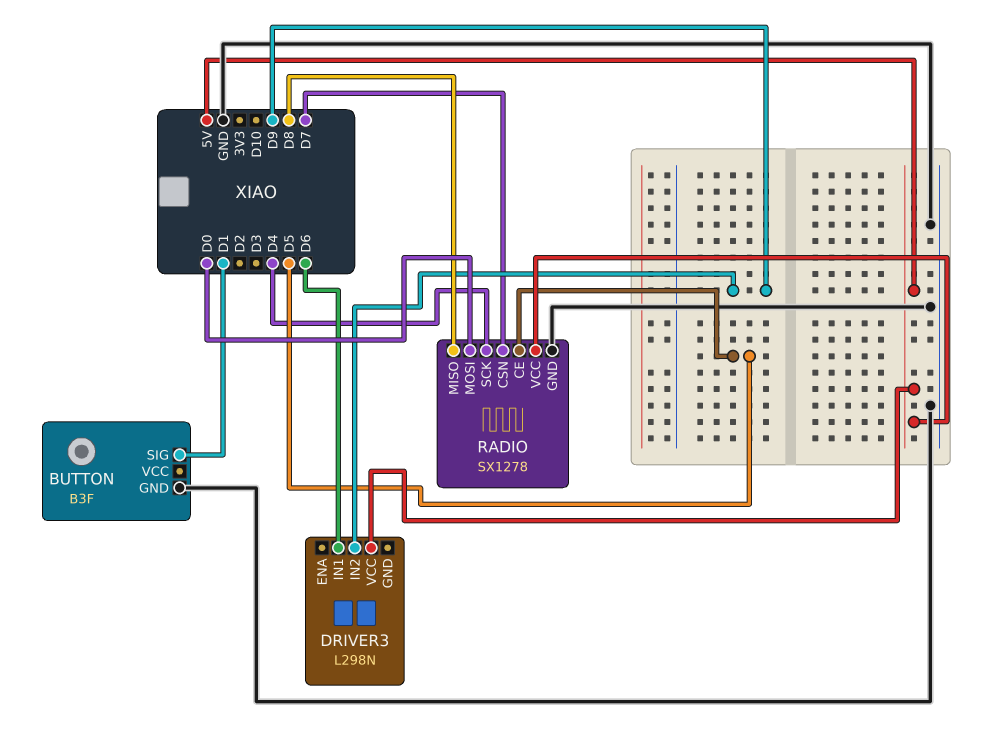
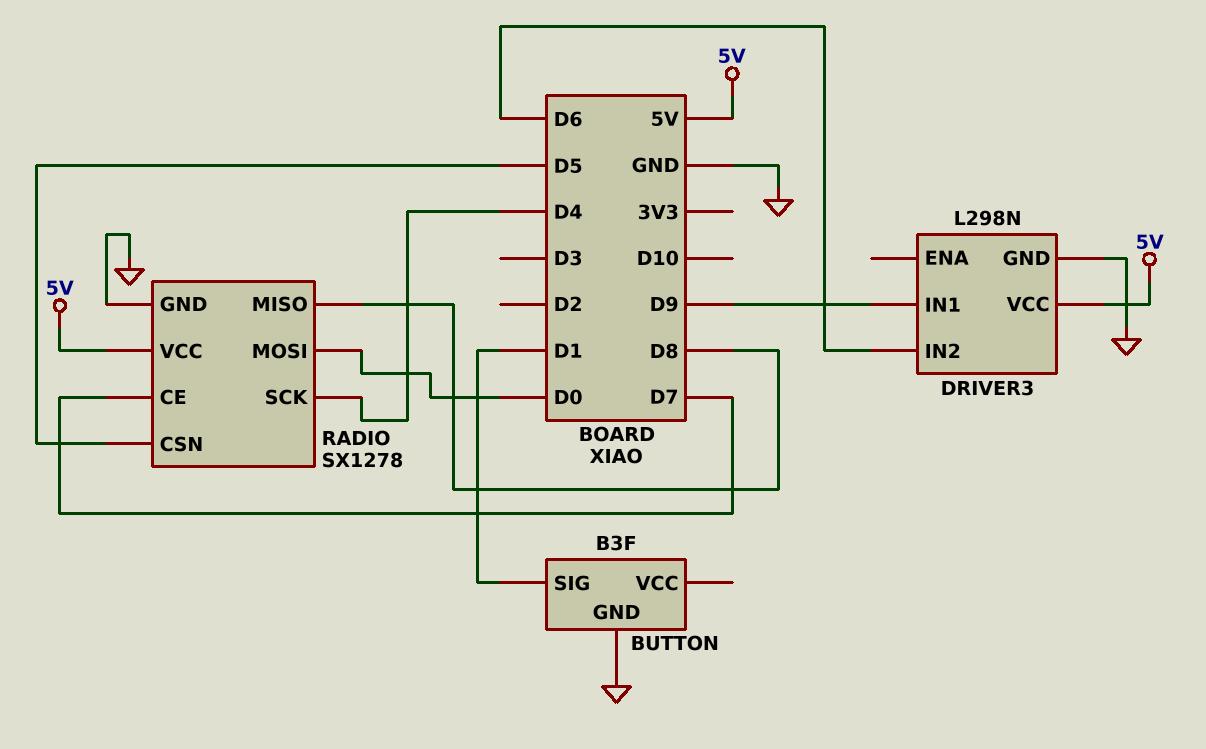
DRIVER3 pin GND: none -> GND
DRIVER3 pin IN1: D6 -> D9
DRIVER3 pin IN2: D9 -> D6
RADIO pin CE: D5 -> D7
RADIO pin CSN: D7 -> D5

